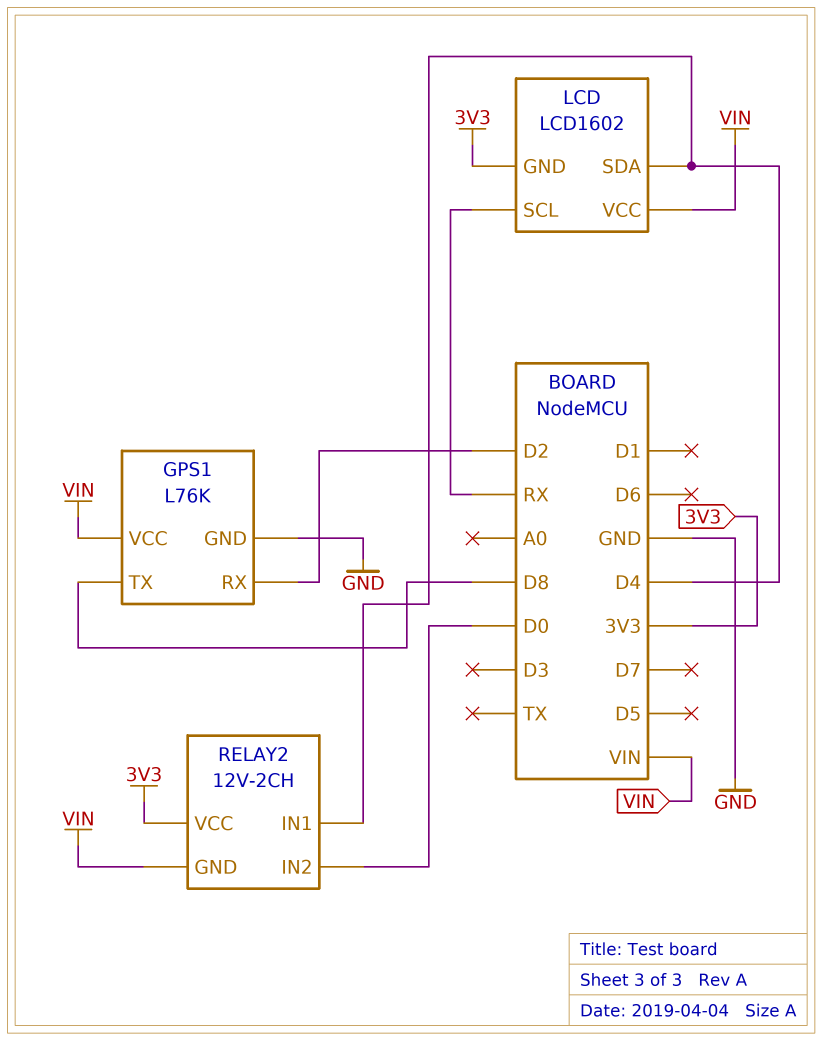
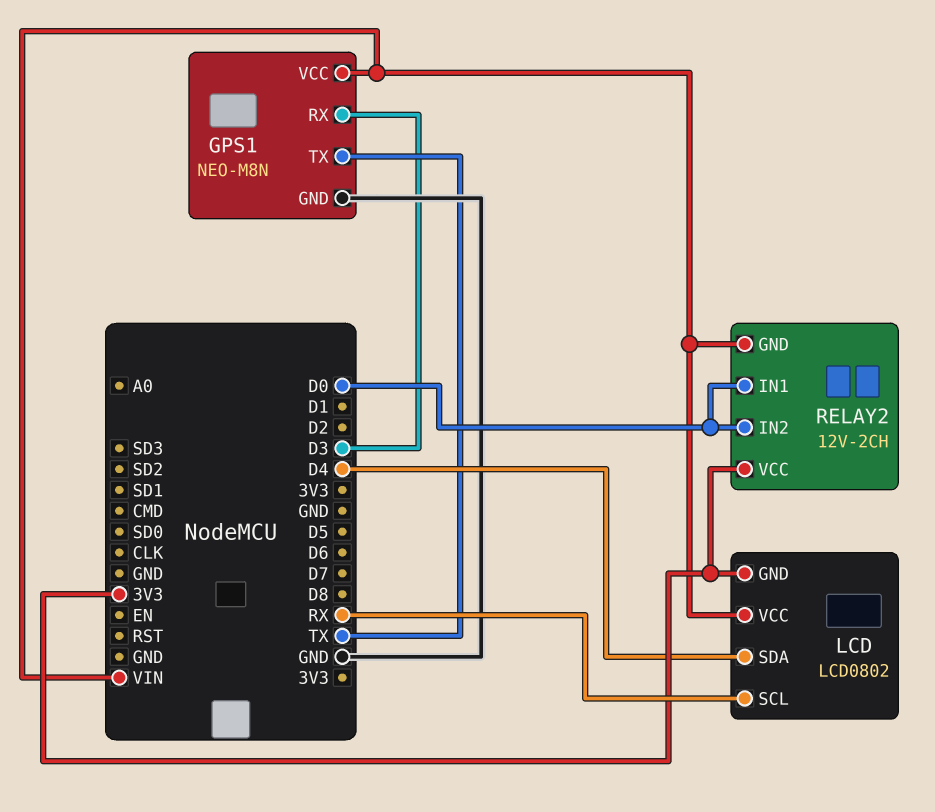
GPS1: L76K -> NEO-M8N
GPS1 pin RX: D2 -> D3
GPS1 pin TX: D8 -> TX
LCD: LCD1602 -> LCD0802
RELAY2 pin IN1: D4 -> D0

